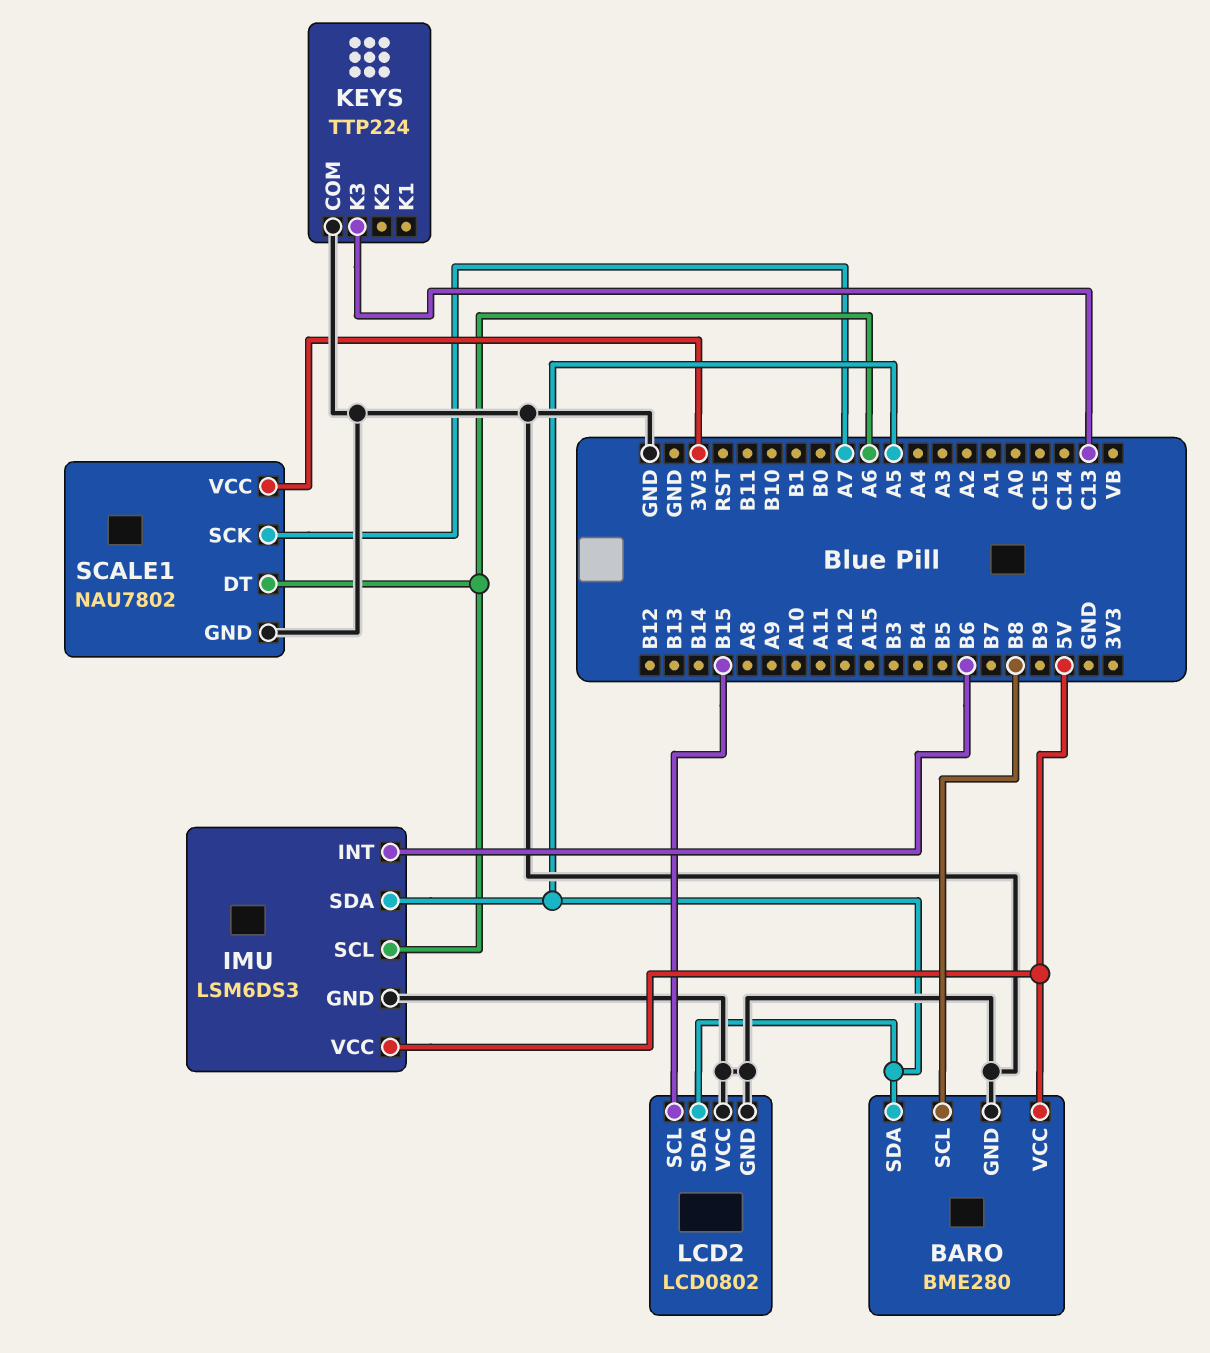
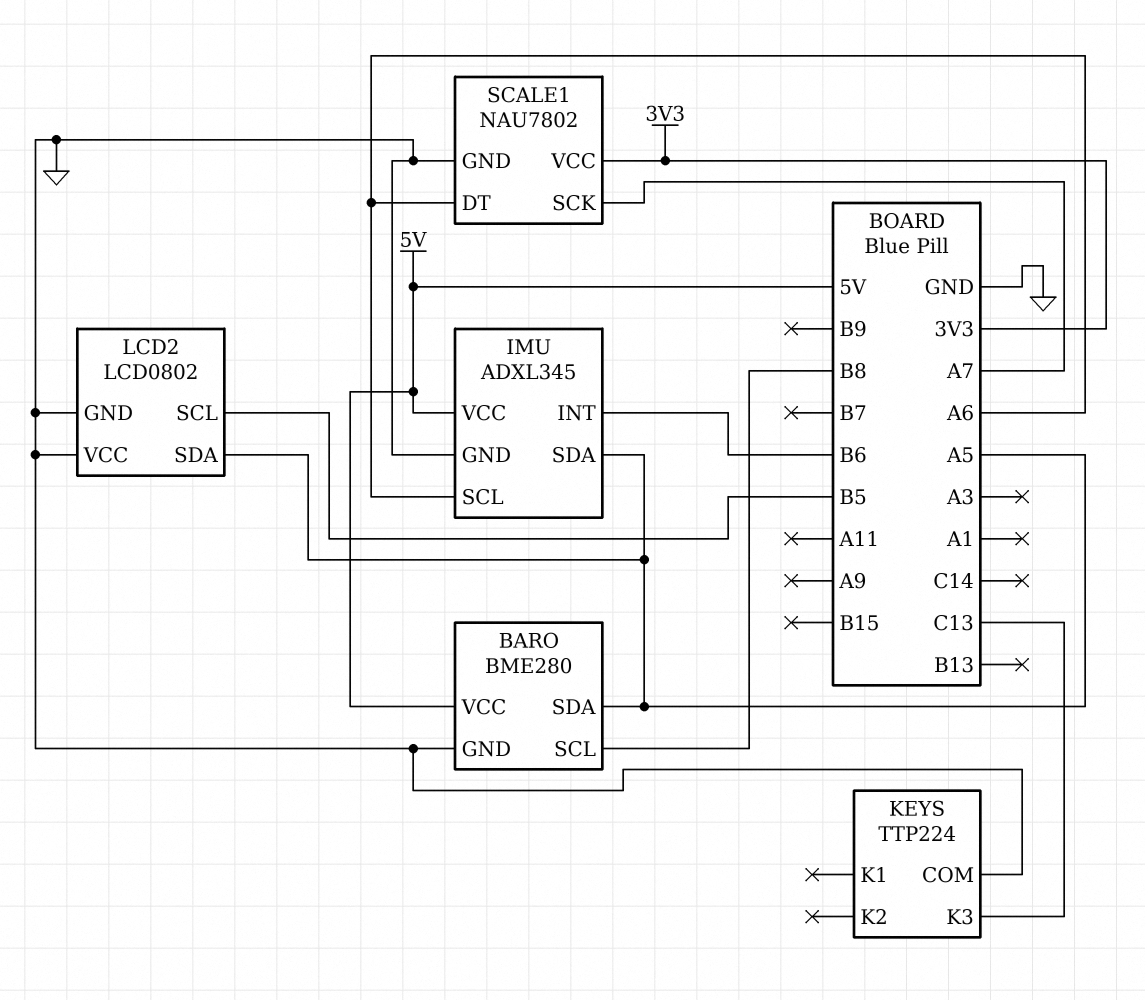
IMU: LSM6DS3 -> ADXL345
LCD2 pin SCL: B15 -> B5

